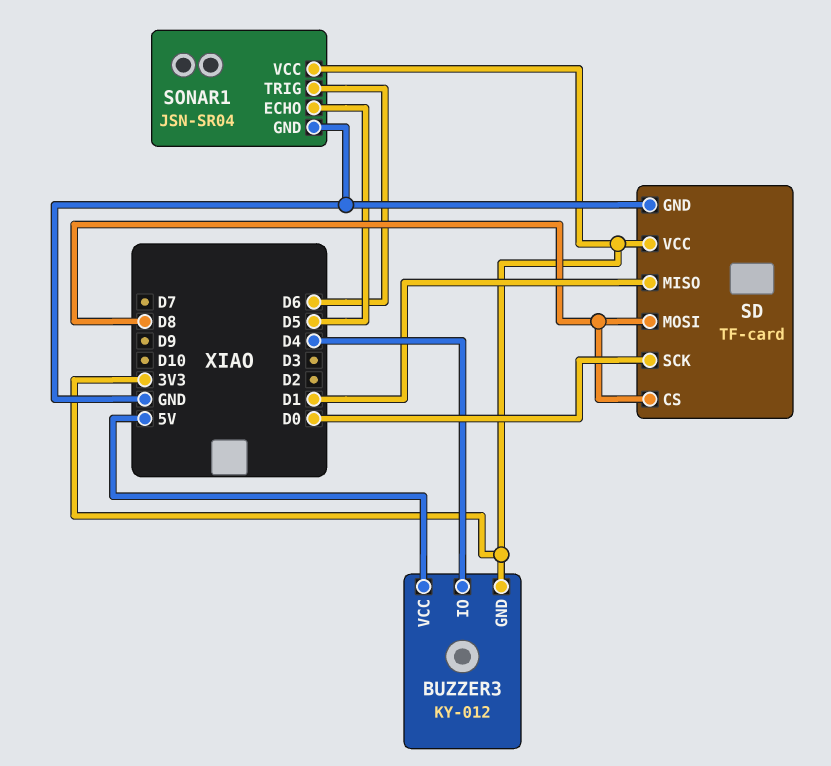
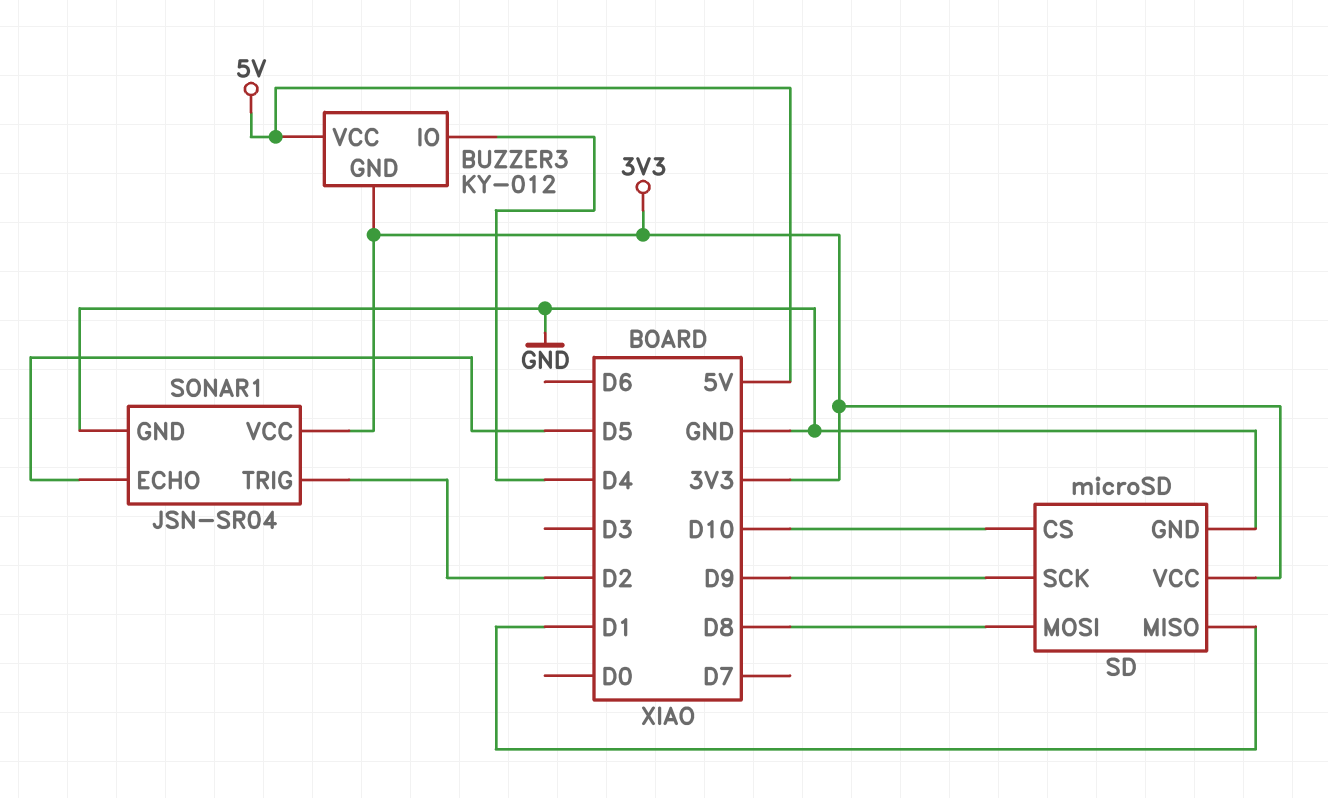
SD: TF-card -> microSD
SD pin CS: D8 -> D10
SD pin SCK: D0 -> D9
SONAR1 pin TRIG: D6 -> D2

